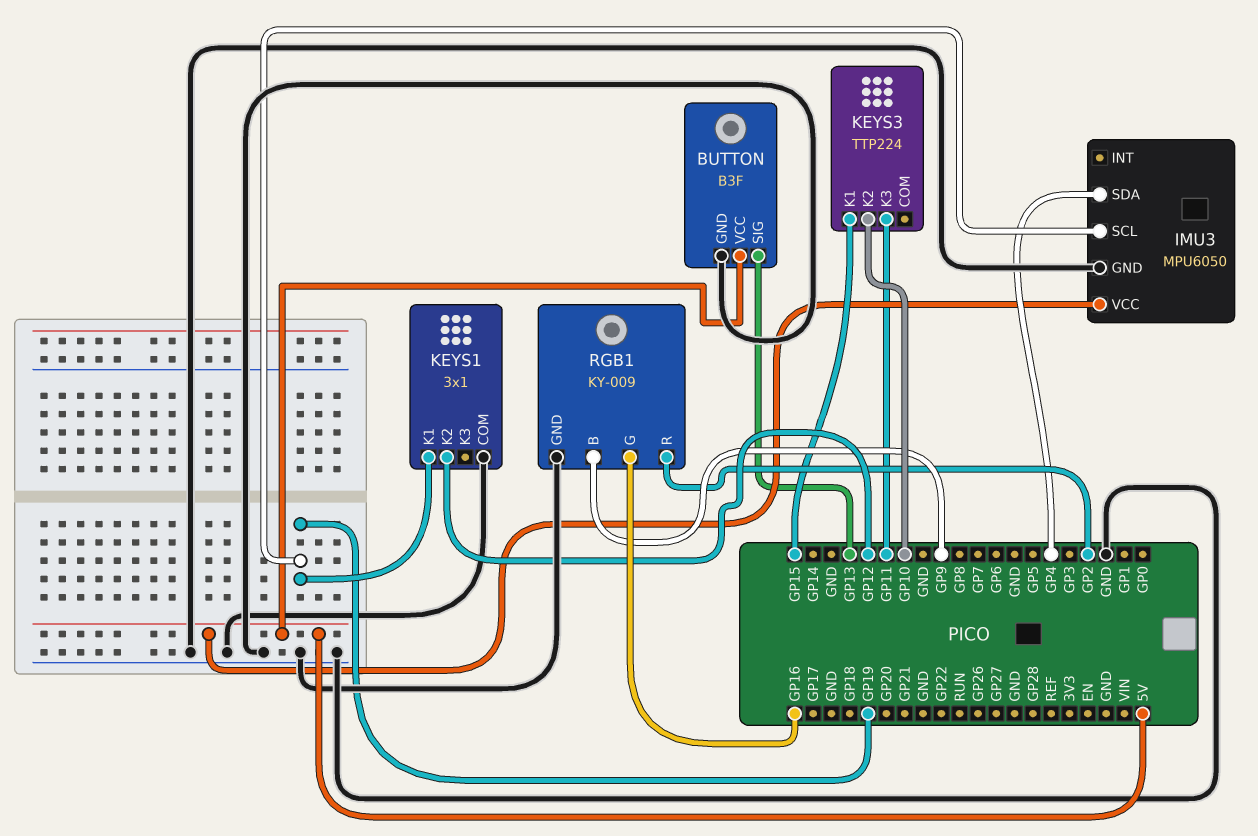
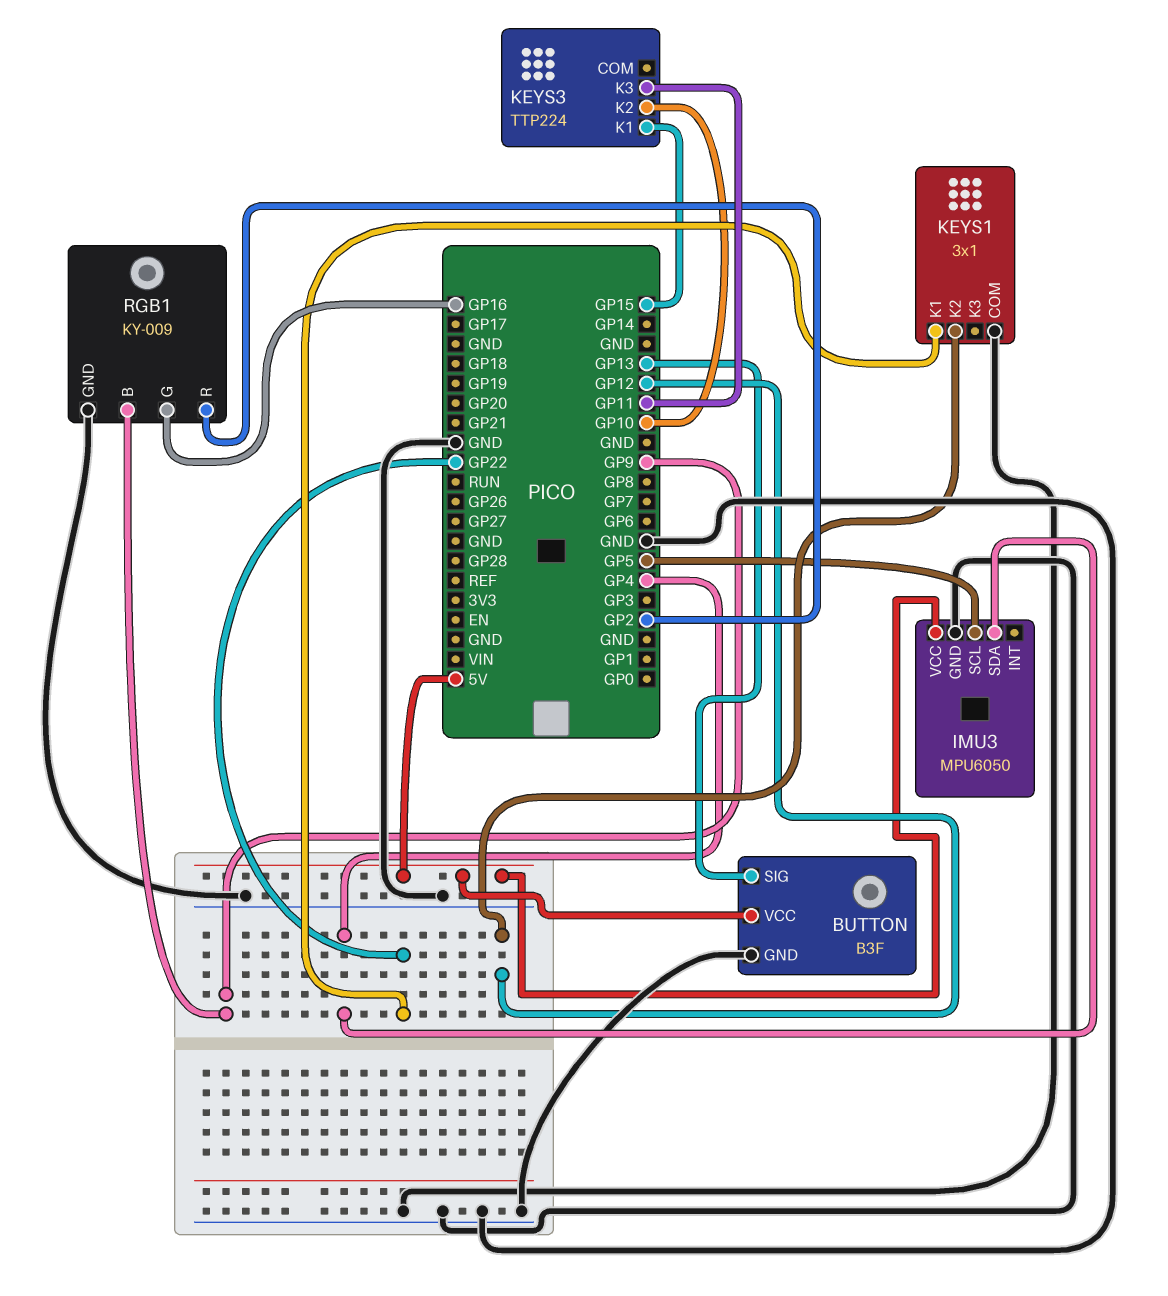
IMU3 pin SCL: GP19 -> GP5
KEYS1 pin K1: GP19 -> GP22

